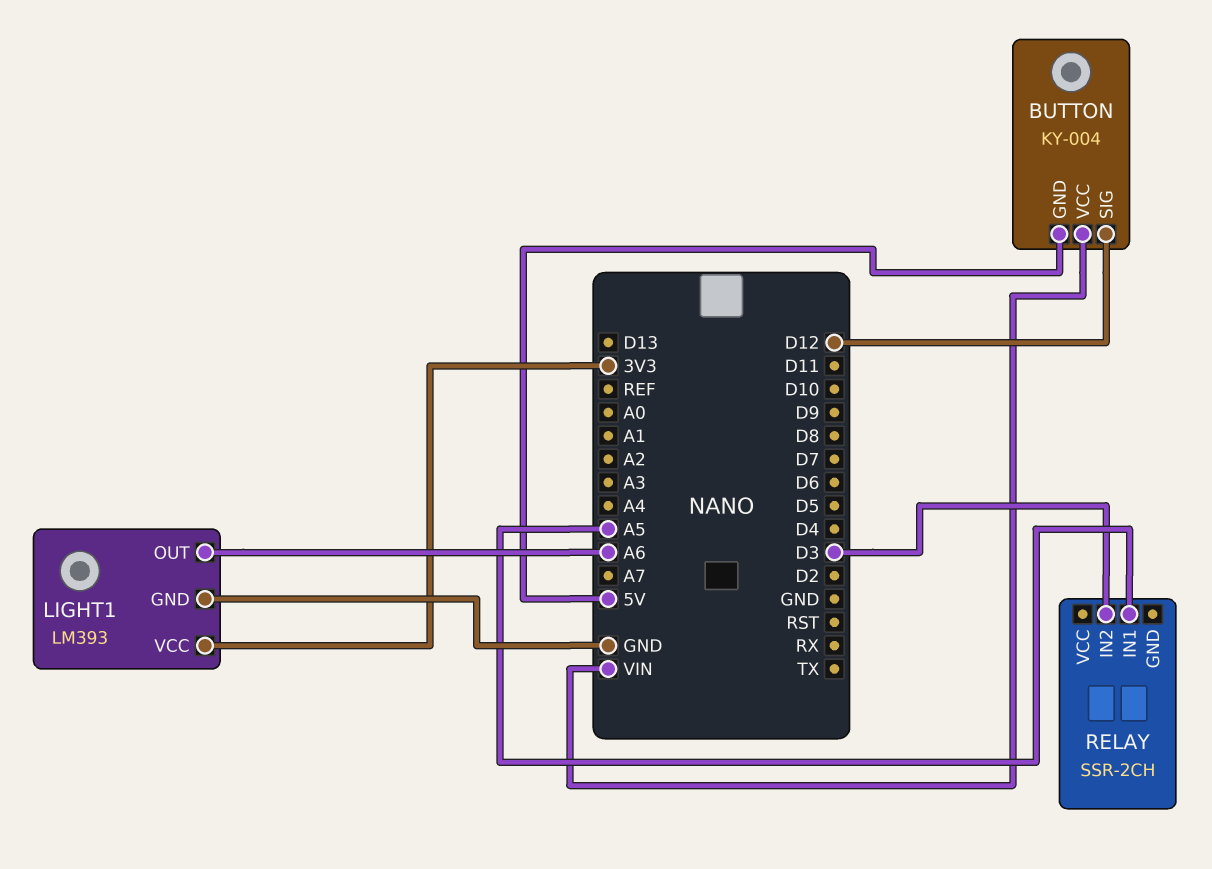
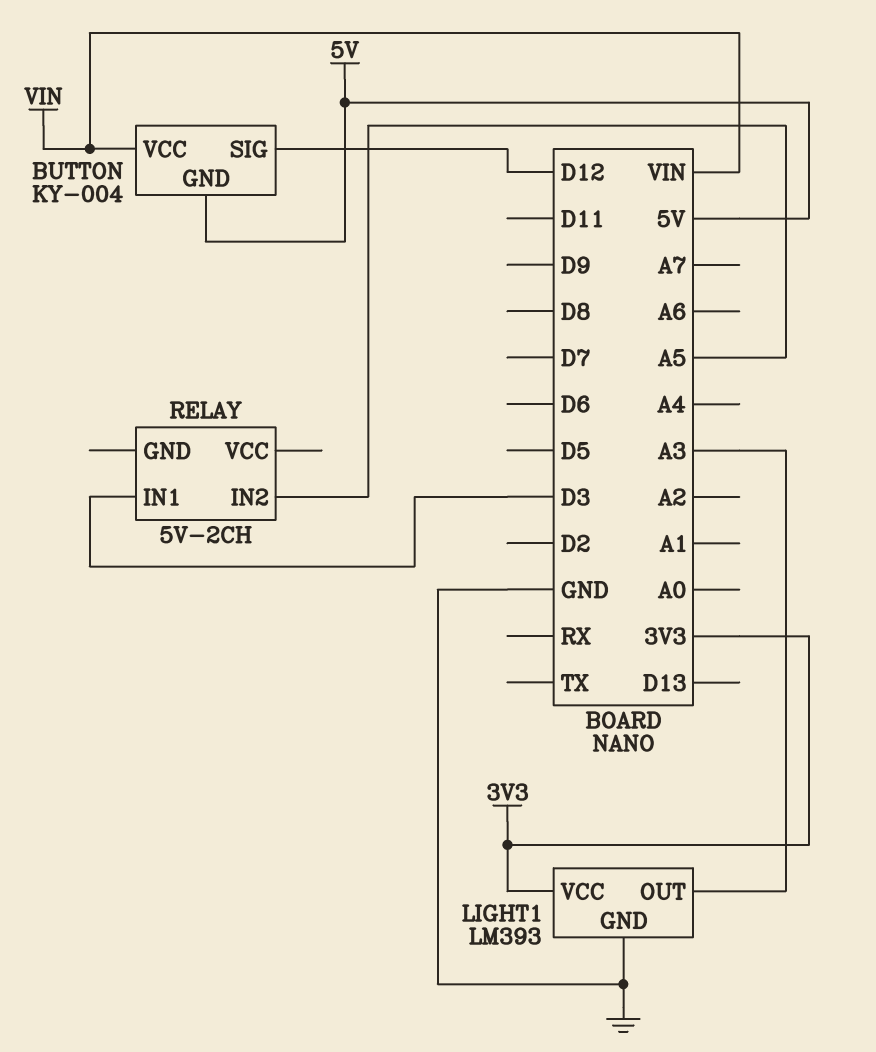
LIGHT1 pin OUT: A6 -> A3
RELAY: SSR-2CH -> 5V-2CH
RELAY pin IN1: A5 -> D3
RELAY pin IN2: D3 -> A5

